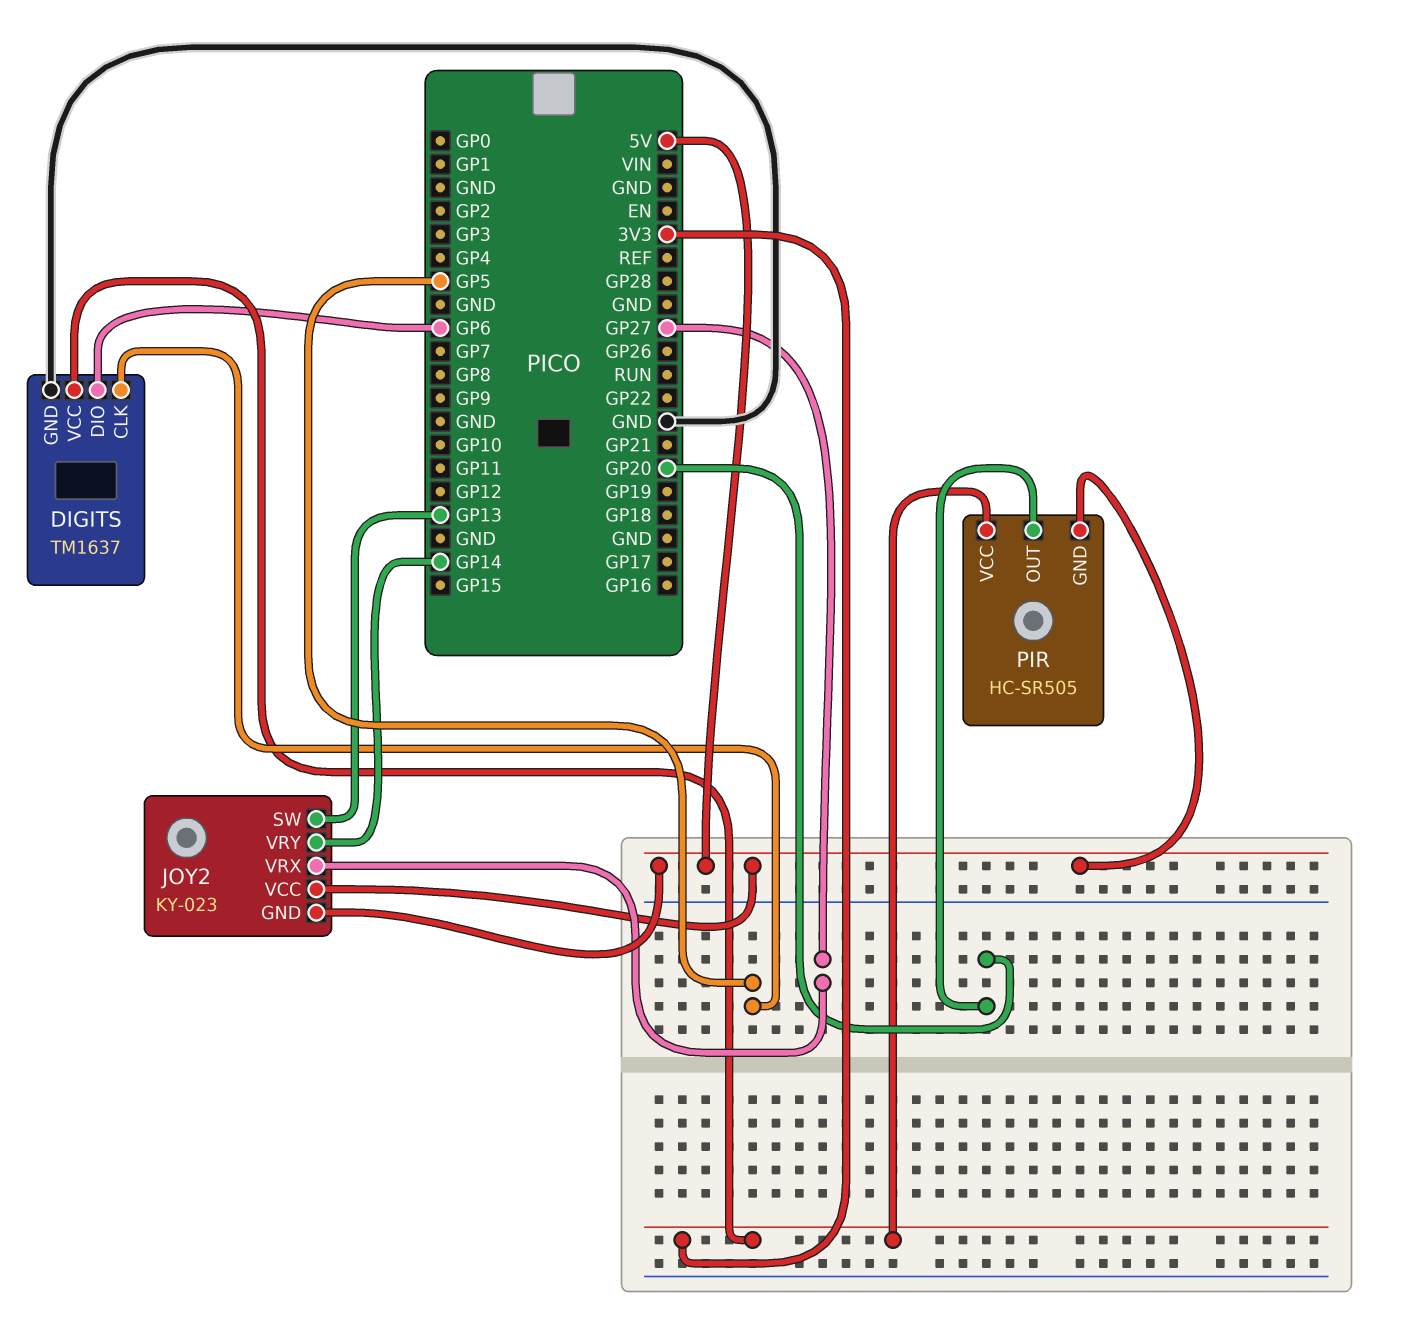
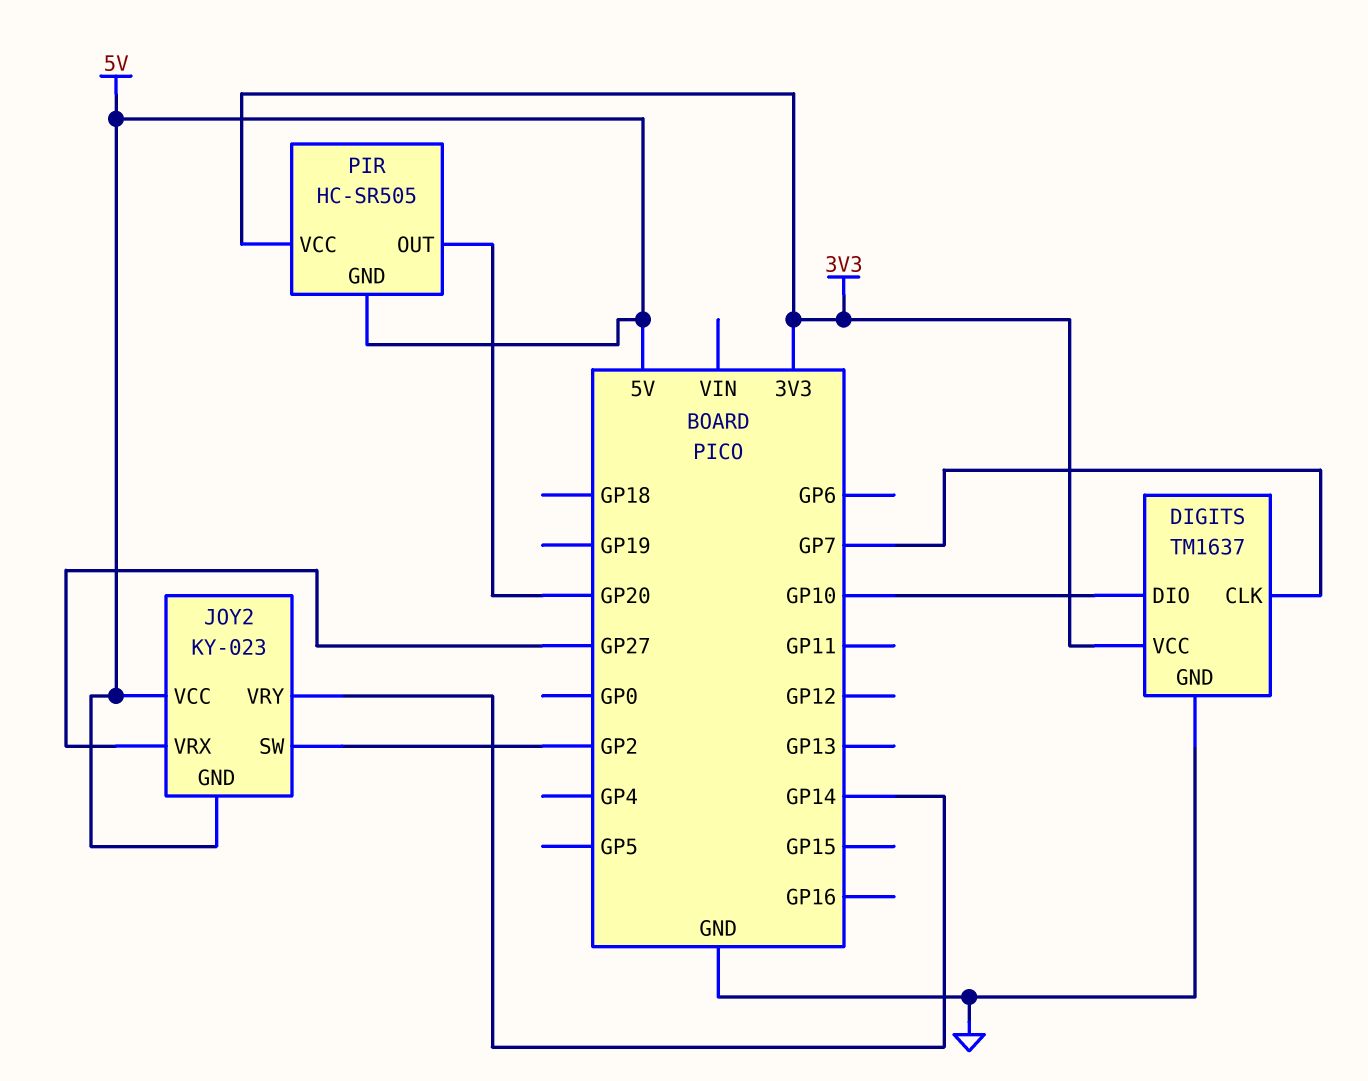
DIGITS pin CLK: GP5 -> GP7
DIGITS pin DIO: GP6 -> GP10
JOY2 pin SW: GP13 -> GP2

